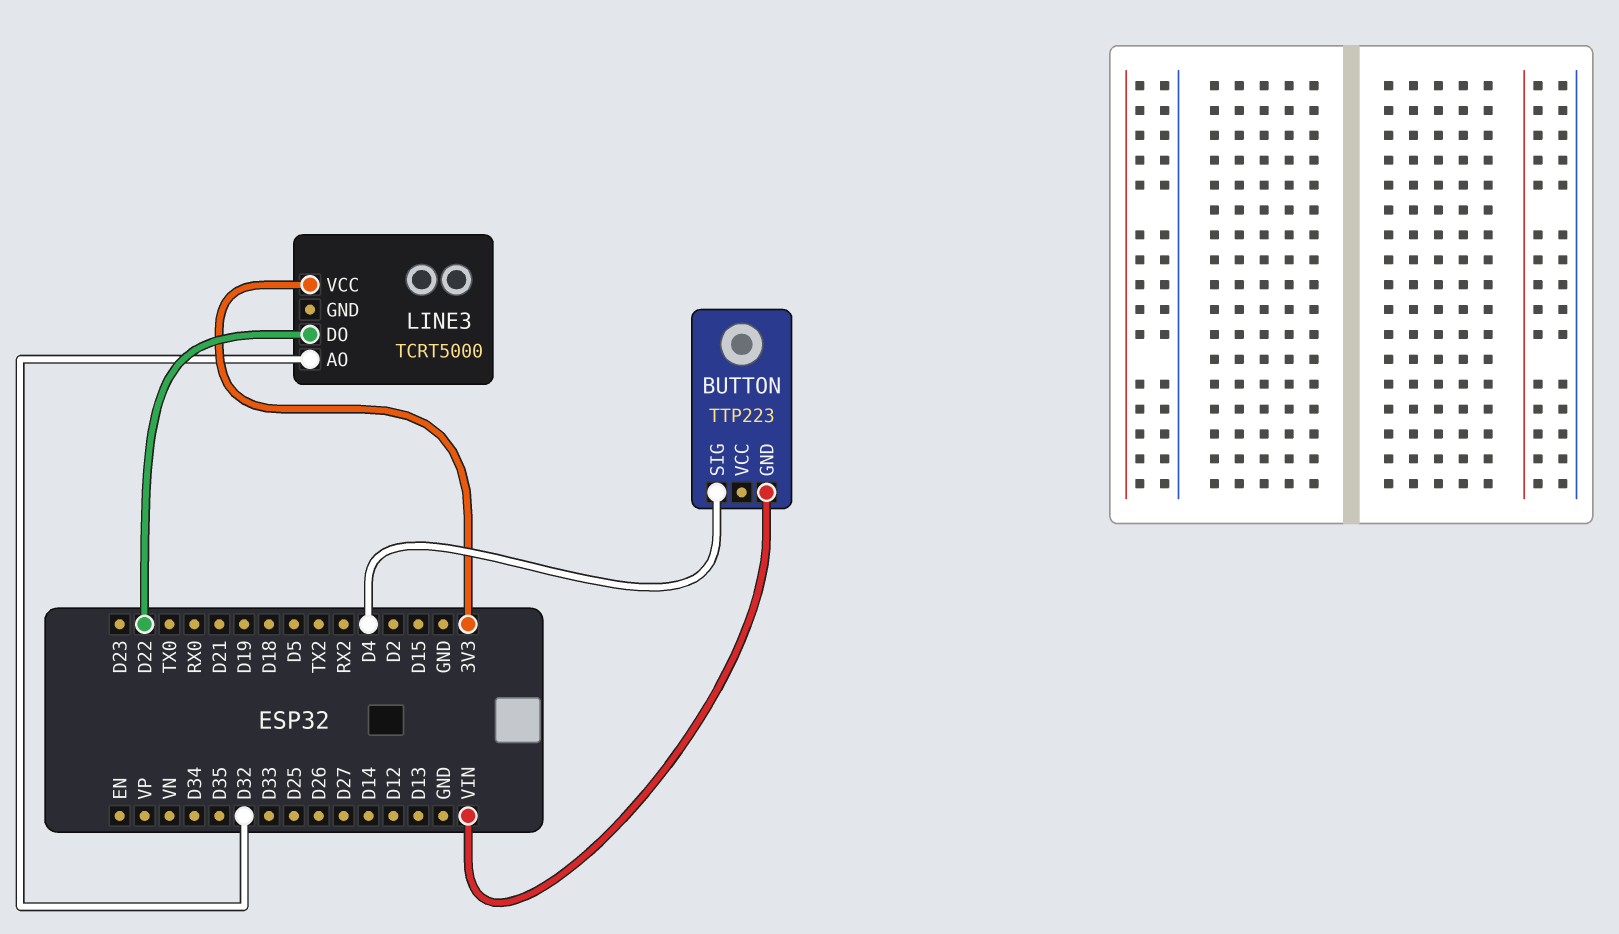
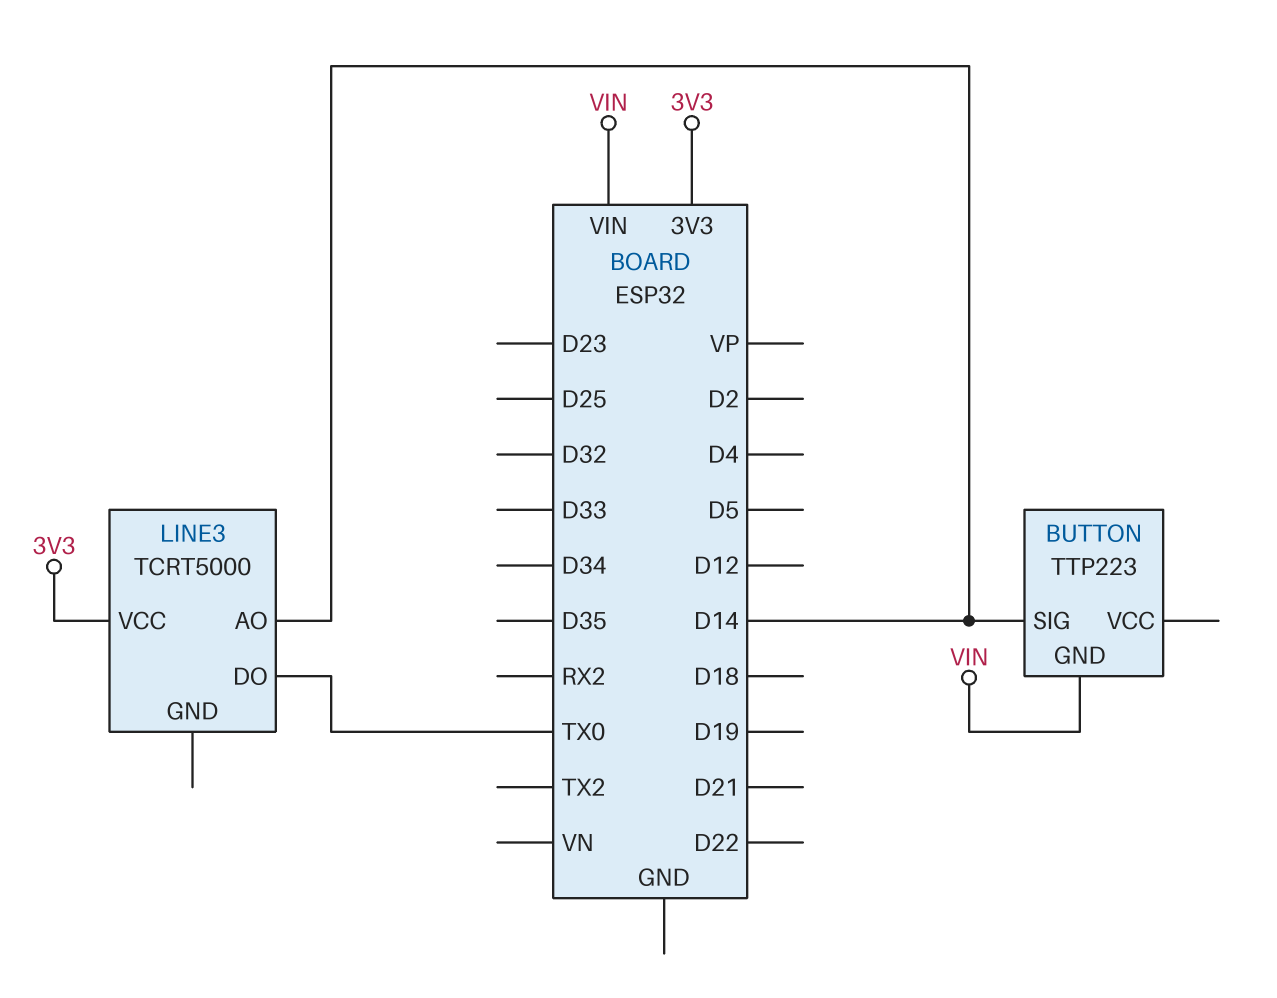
BUTTON pin SIG: D4 -> D14
LINE3 pin AO: D32 -> D14
LINE3 pin DO: D22 -> TX0

